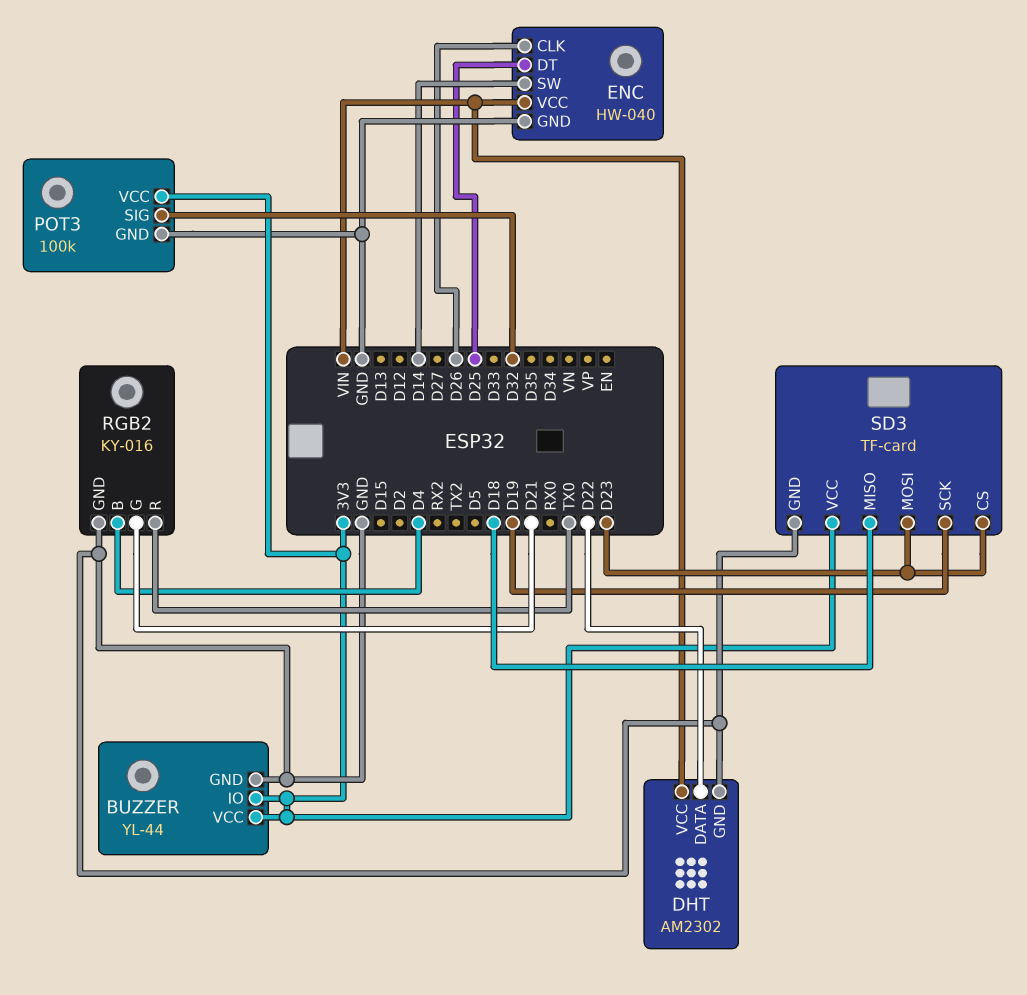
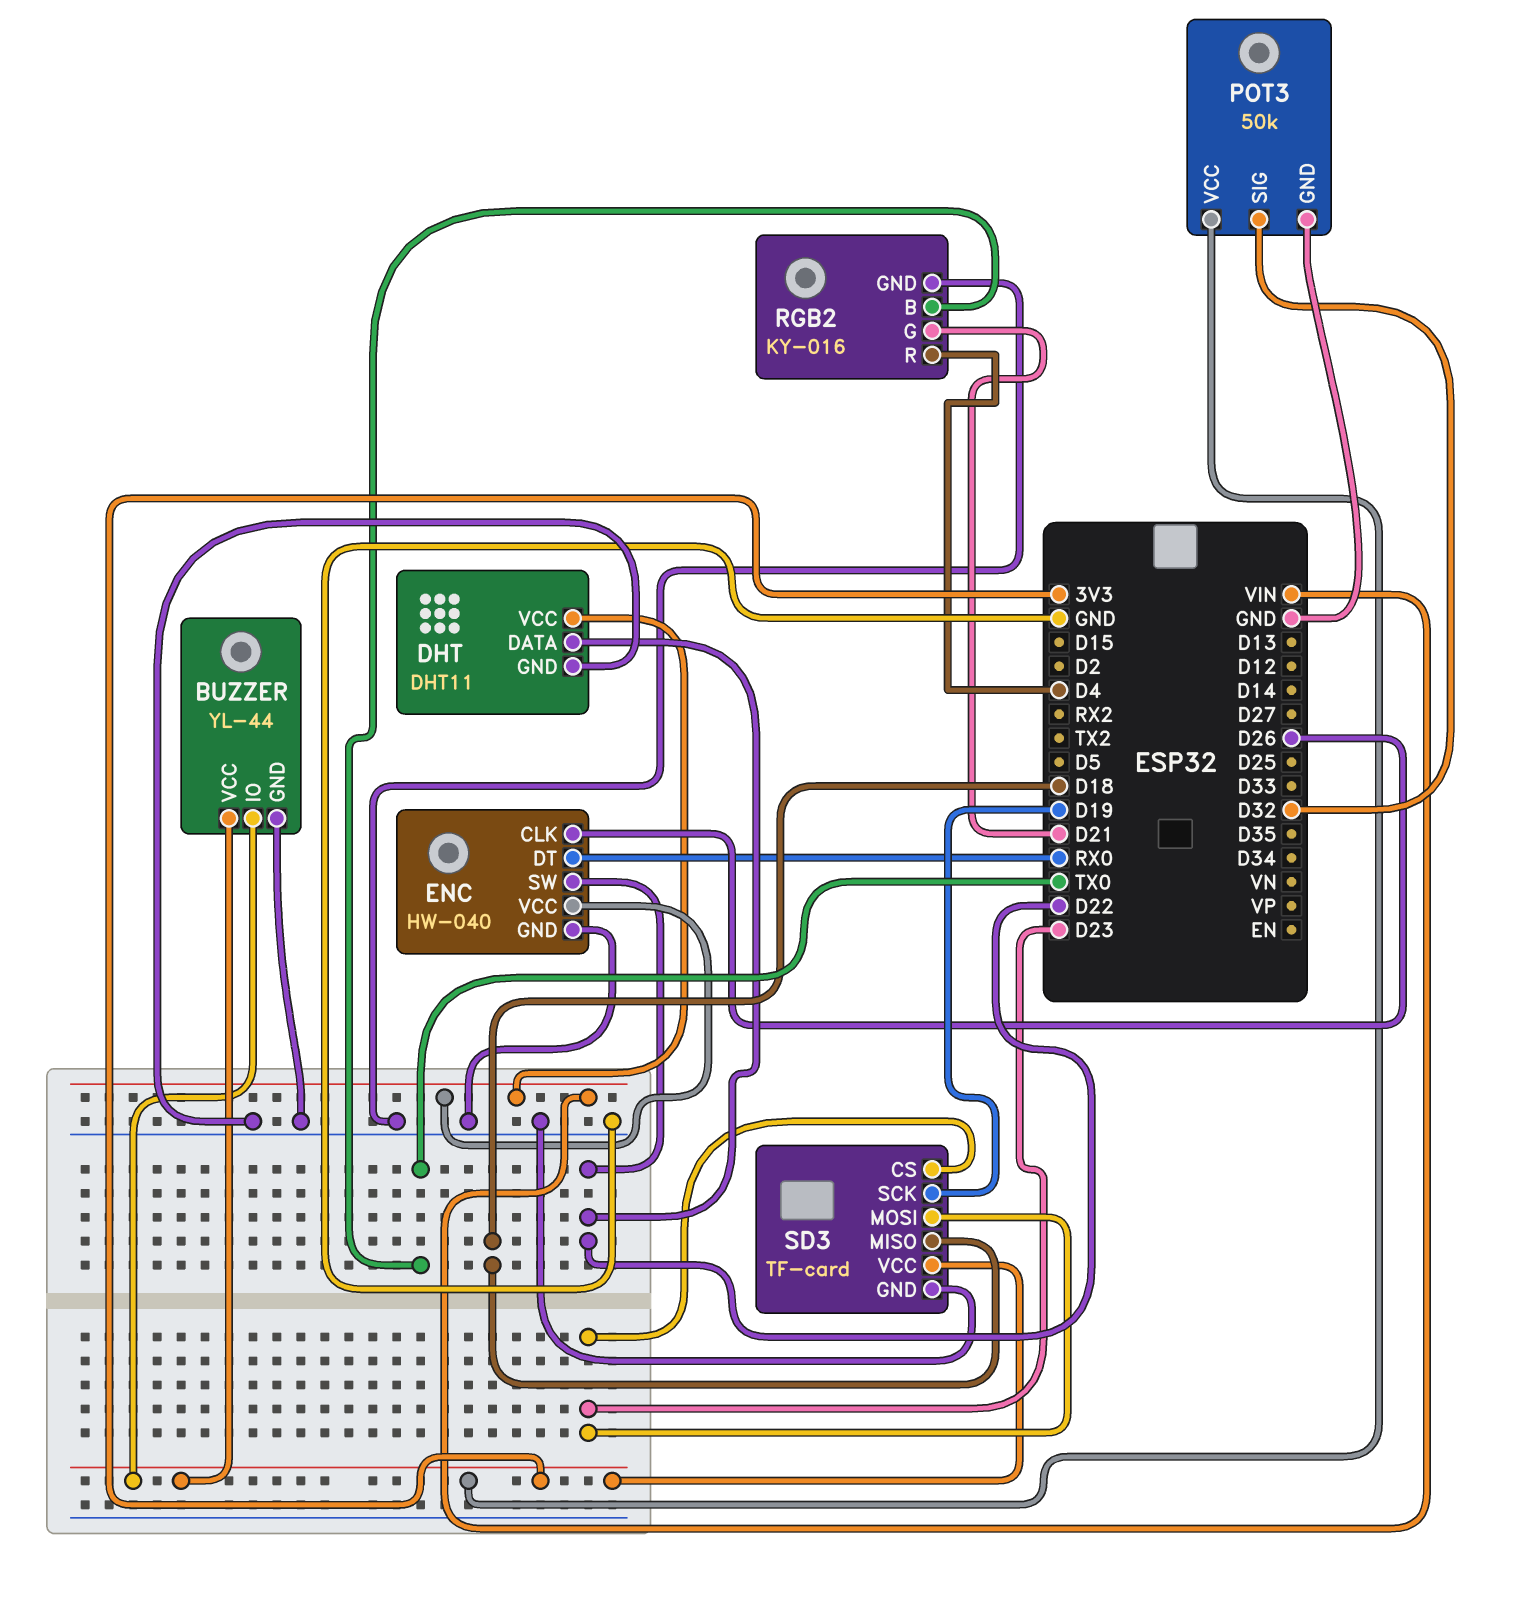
DHT: AM2302 -> DHT11
ENC pin DT: D25 -> RX0
ENC pin SW: D14 -> D22
POT3: 100k -> 50k
RGB2 pin B: D4 -> TX0
RGB2 pin R: TX0 -> D4

